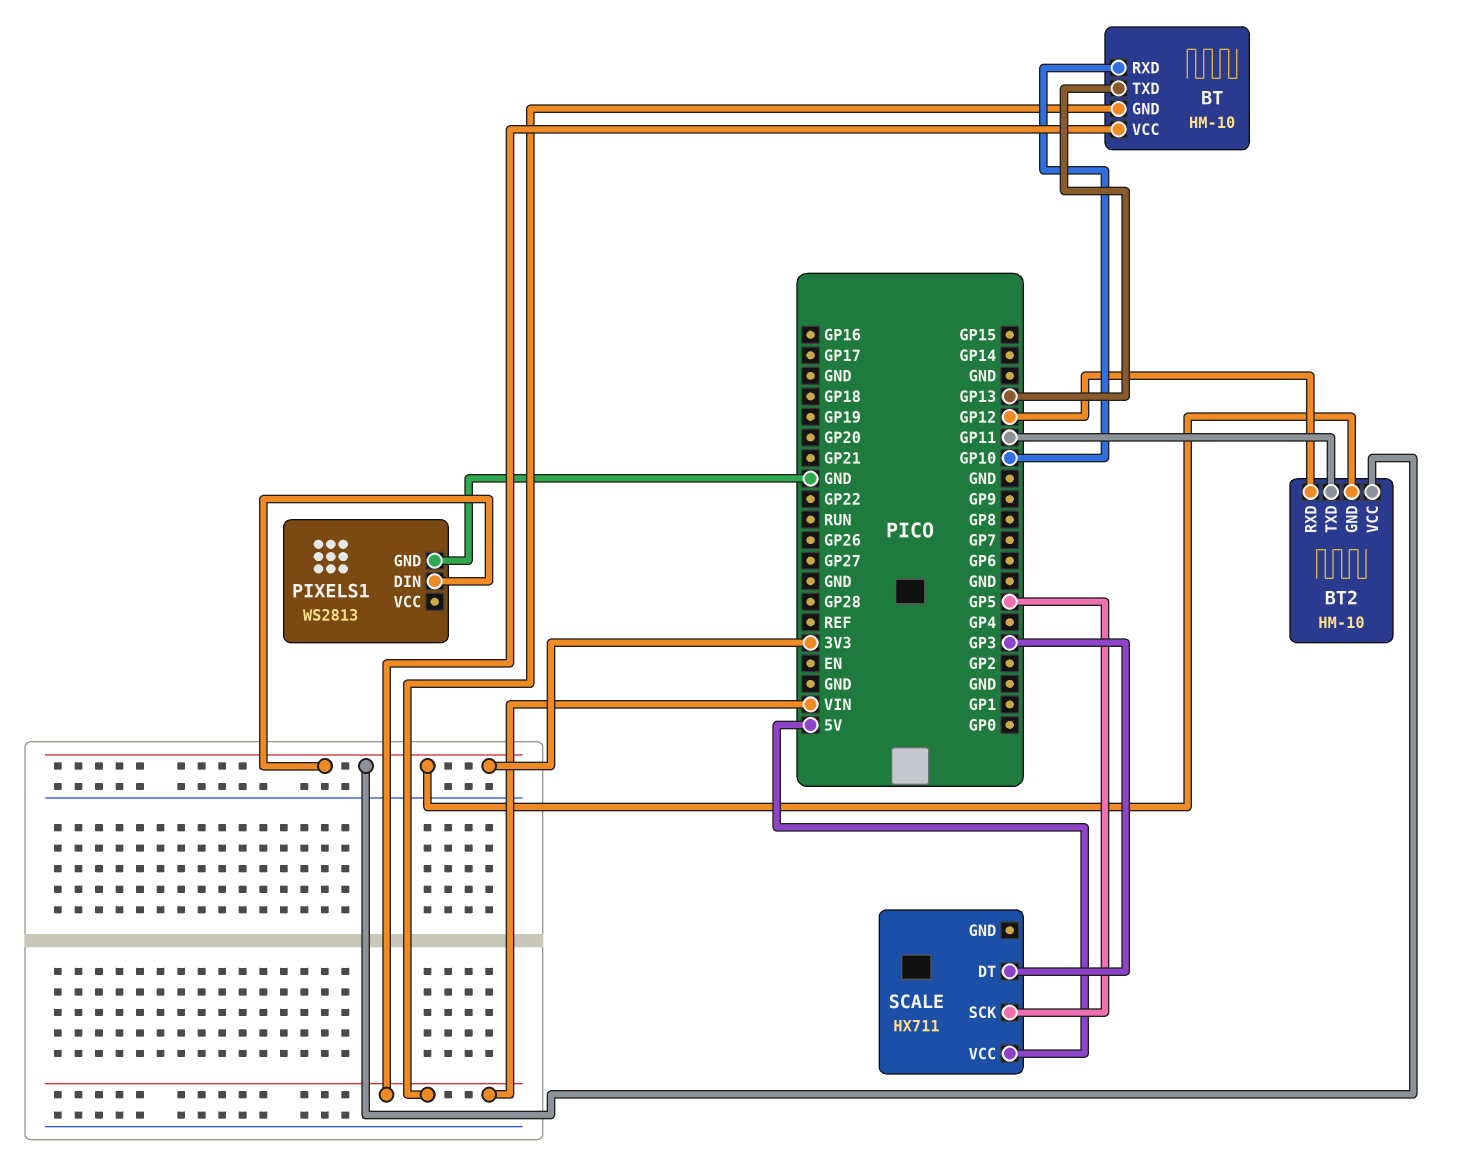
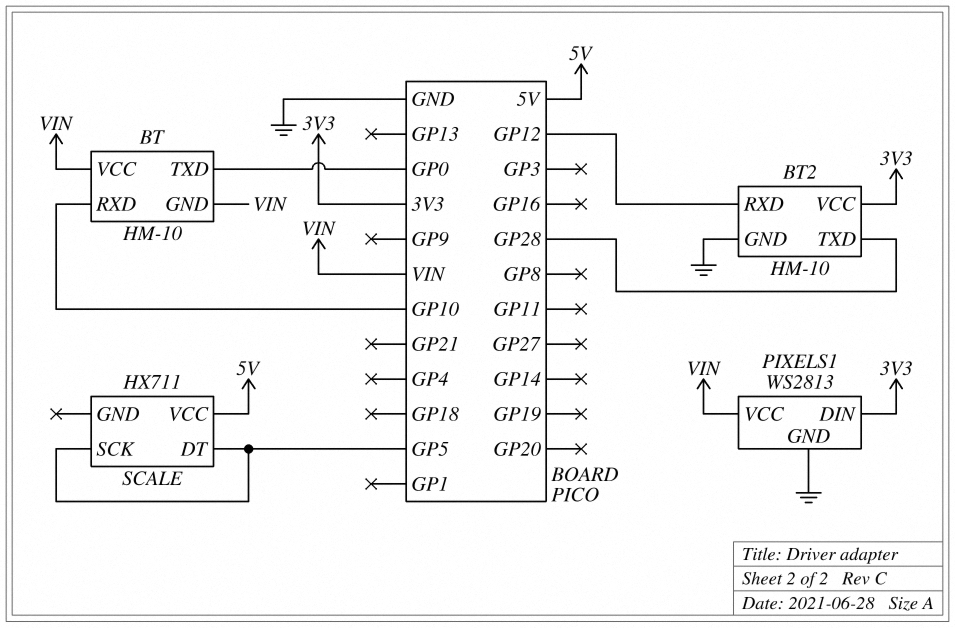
BT pin TXD: GP13 -> GP0
BT2 pin GND: 3V3 -> GND
BT2 pin TXD: GP11 -> GP28
PIXELS1 pin VCC: none -> VIN
SCALE pin DT: GP3 -> GP5

